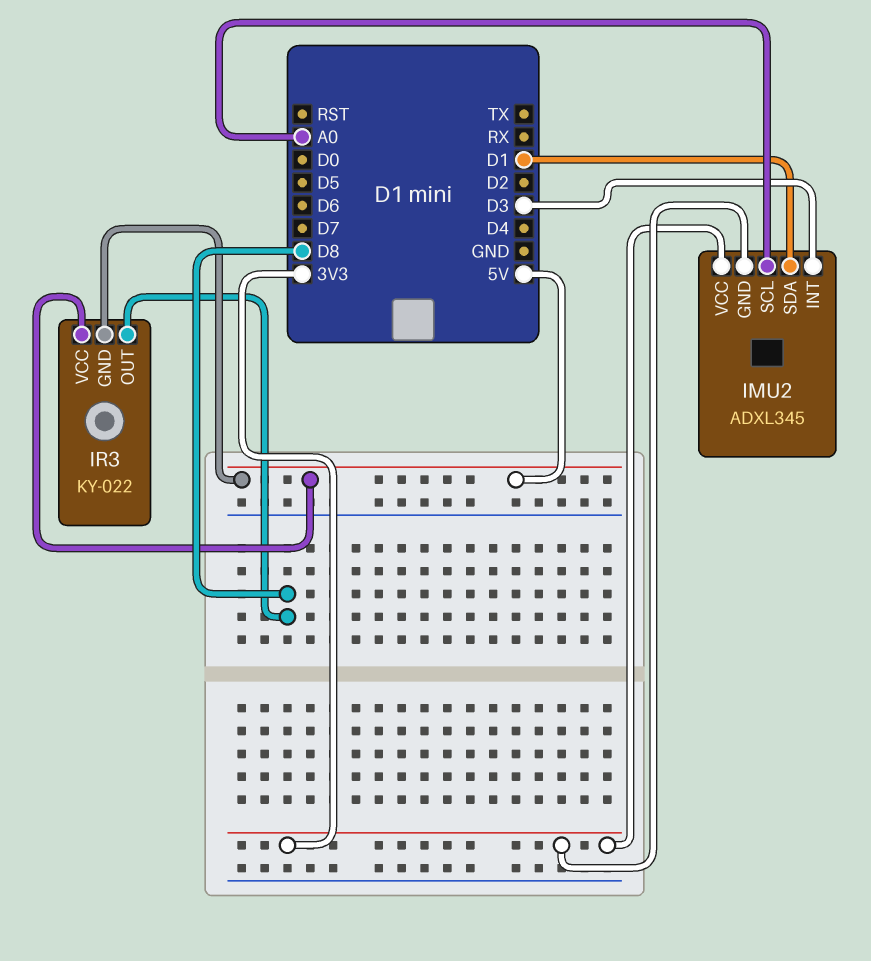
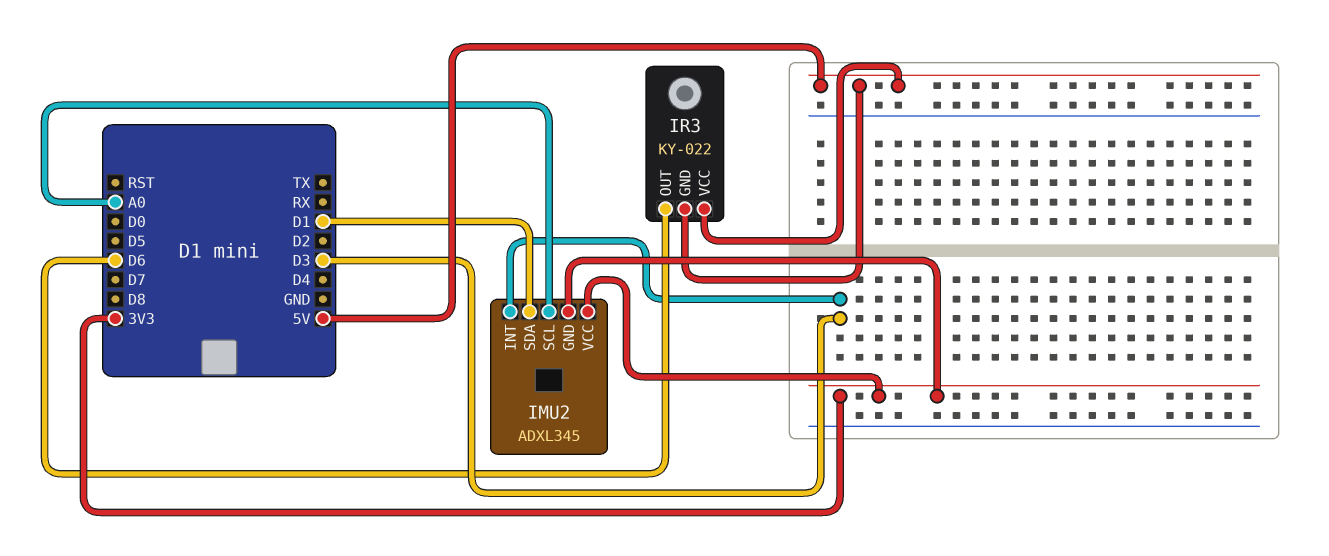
IR3 pin OUT: D8 -> D6

